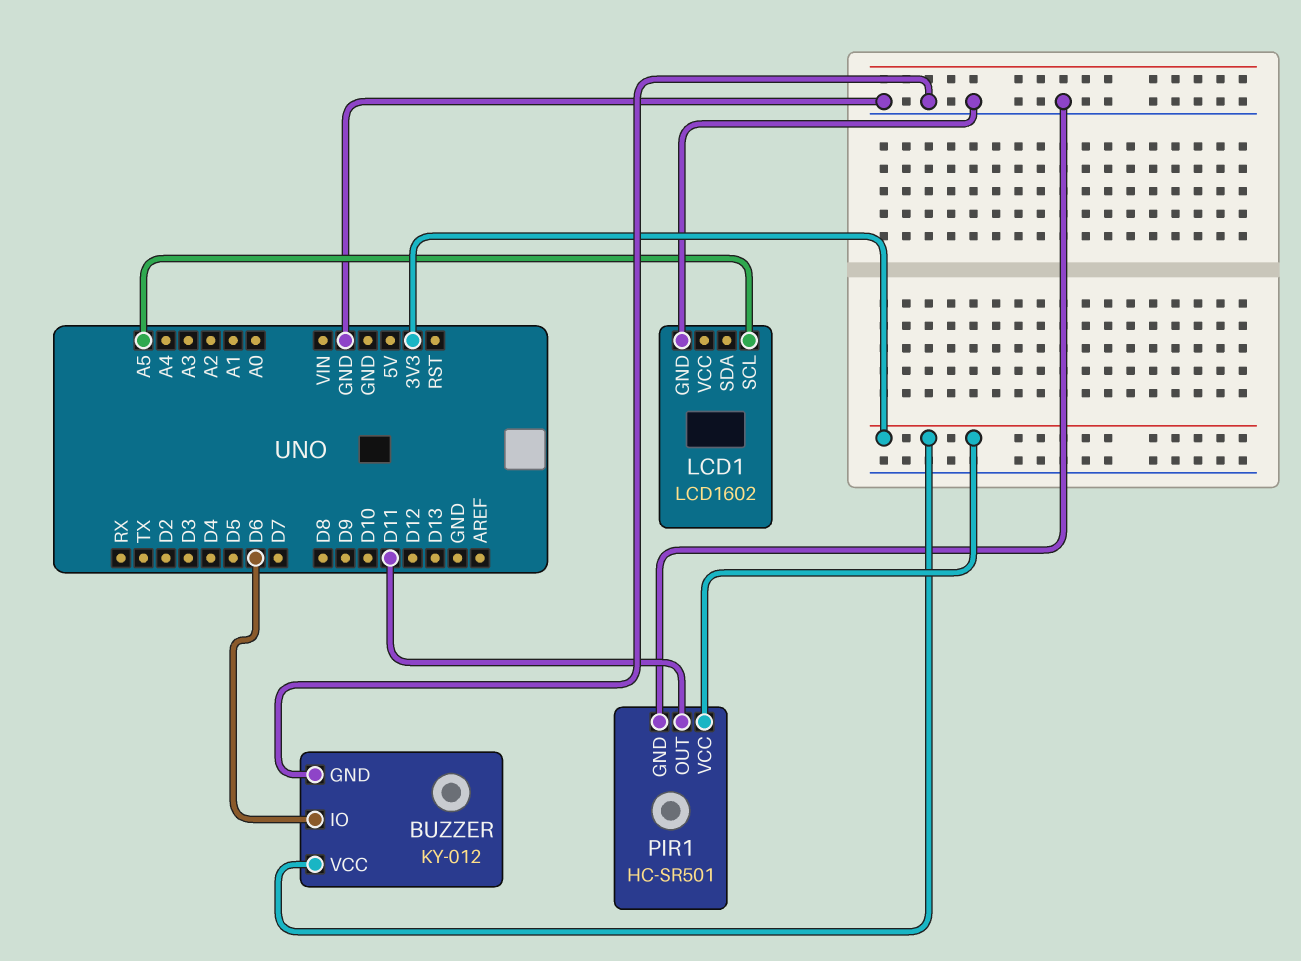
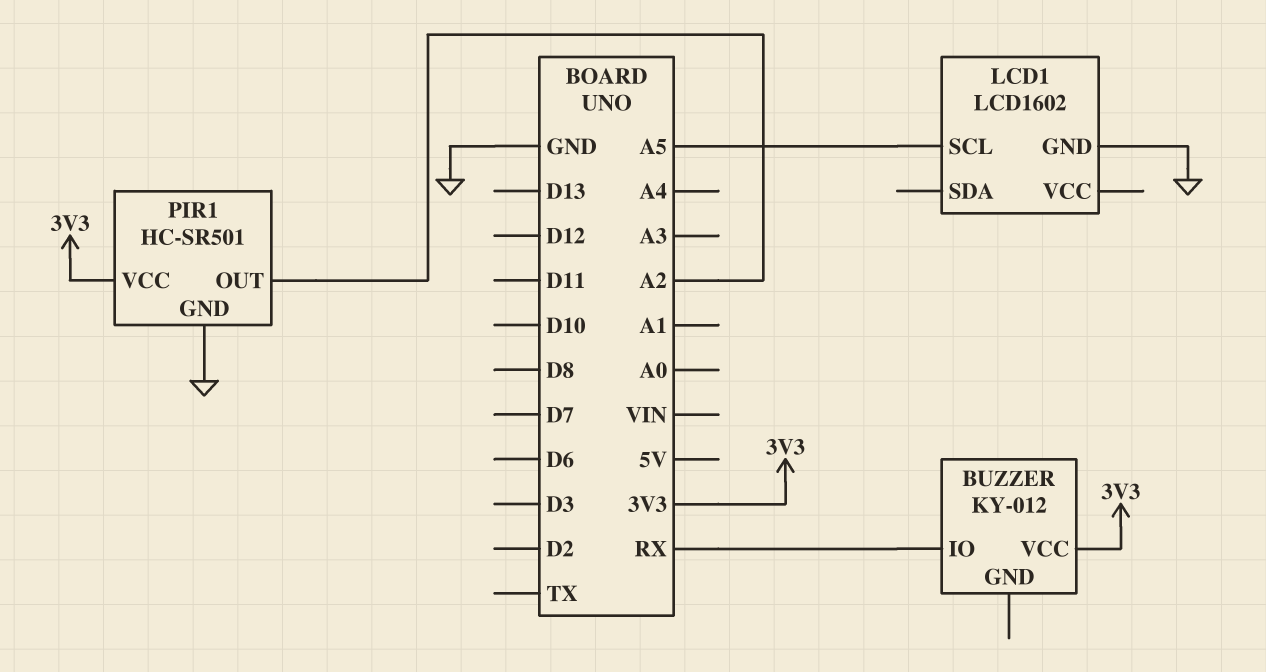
BUZZER pin GND: GND -> none
BUZZER pin IO: D6 -> RX
PIR1 pin OUT: D11 -> A2

